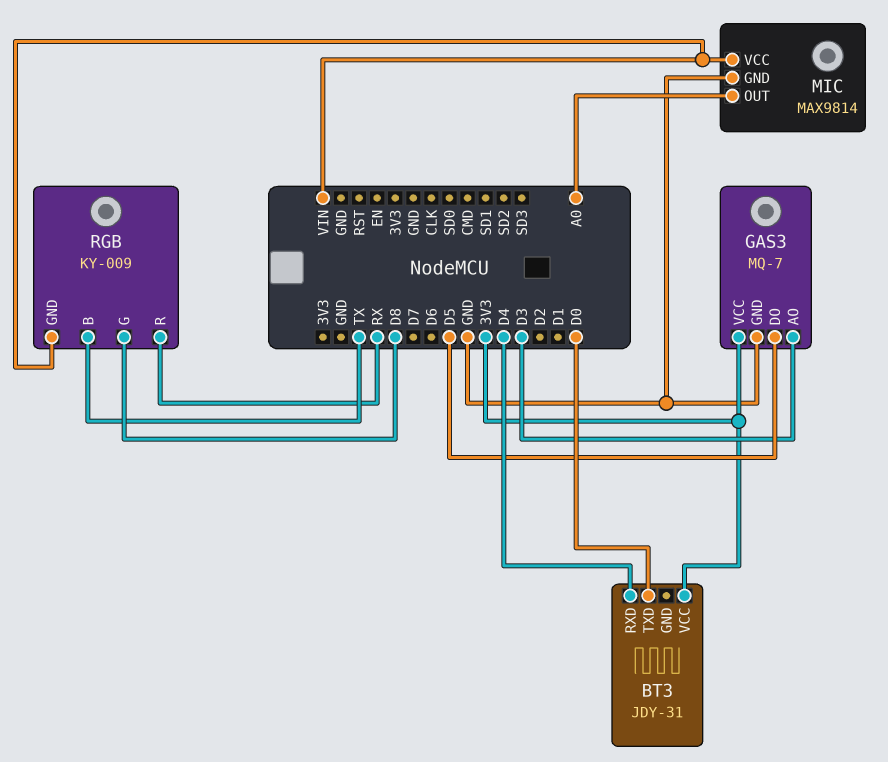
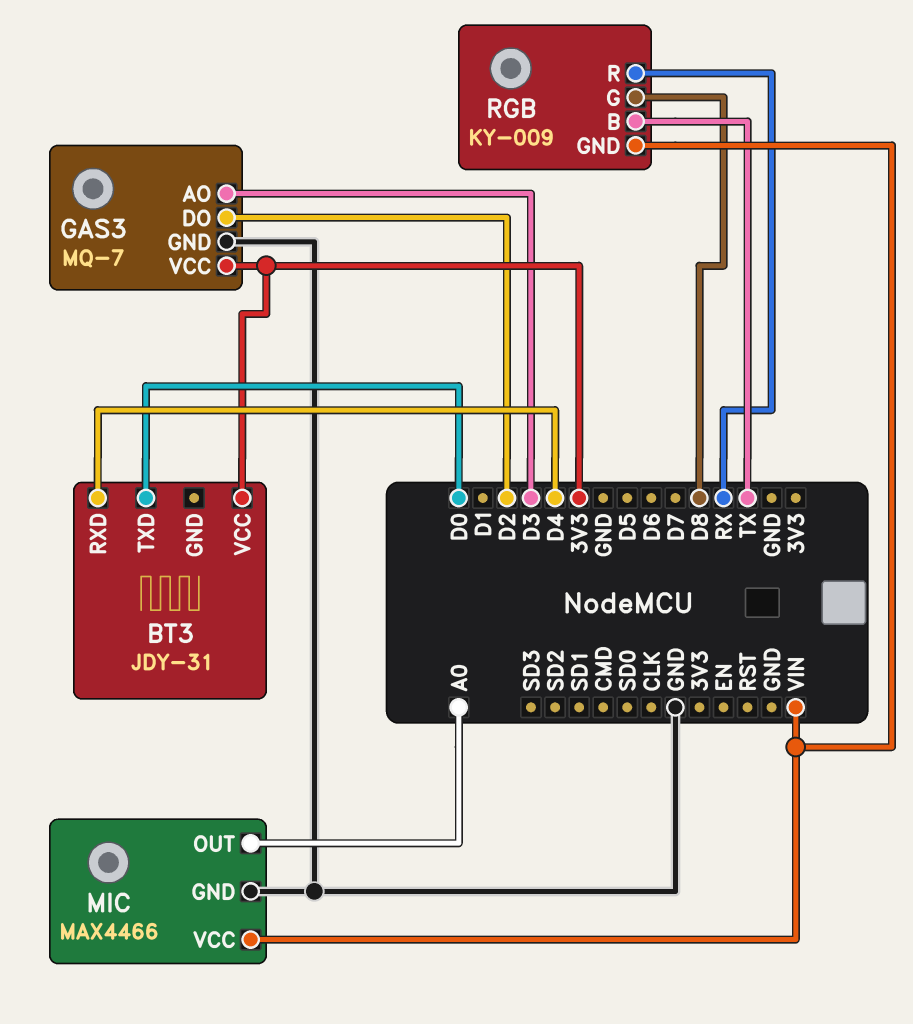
GAS3 pin DO: D5 -> D2
MIC: MAX9814 -> MAX4466

